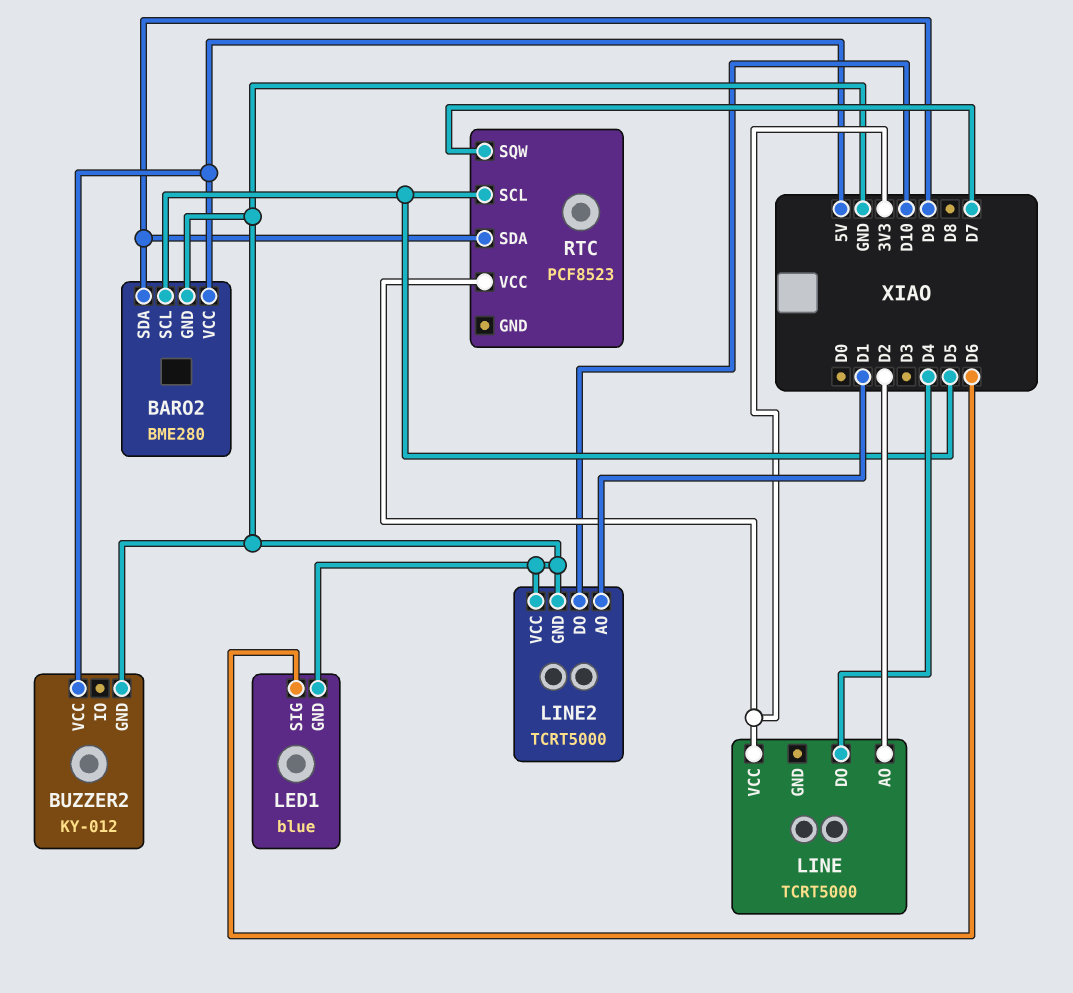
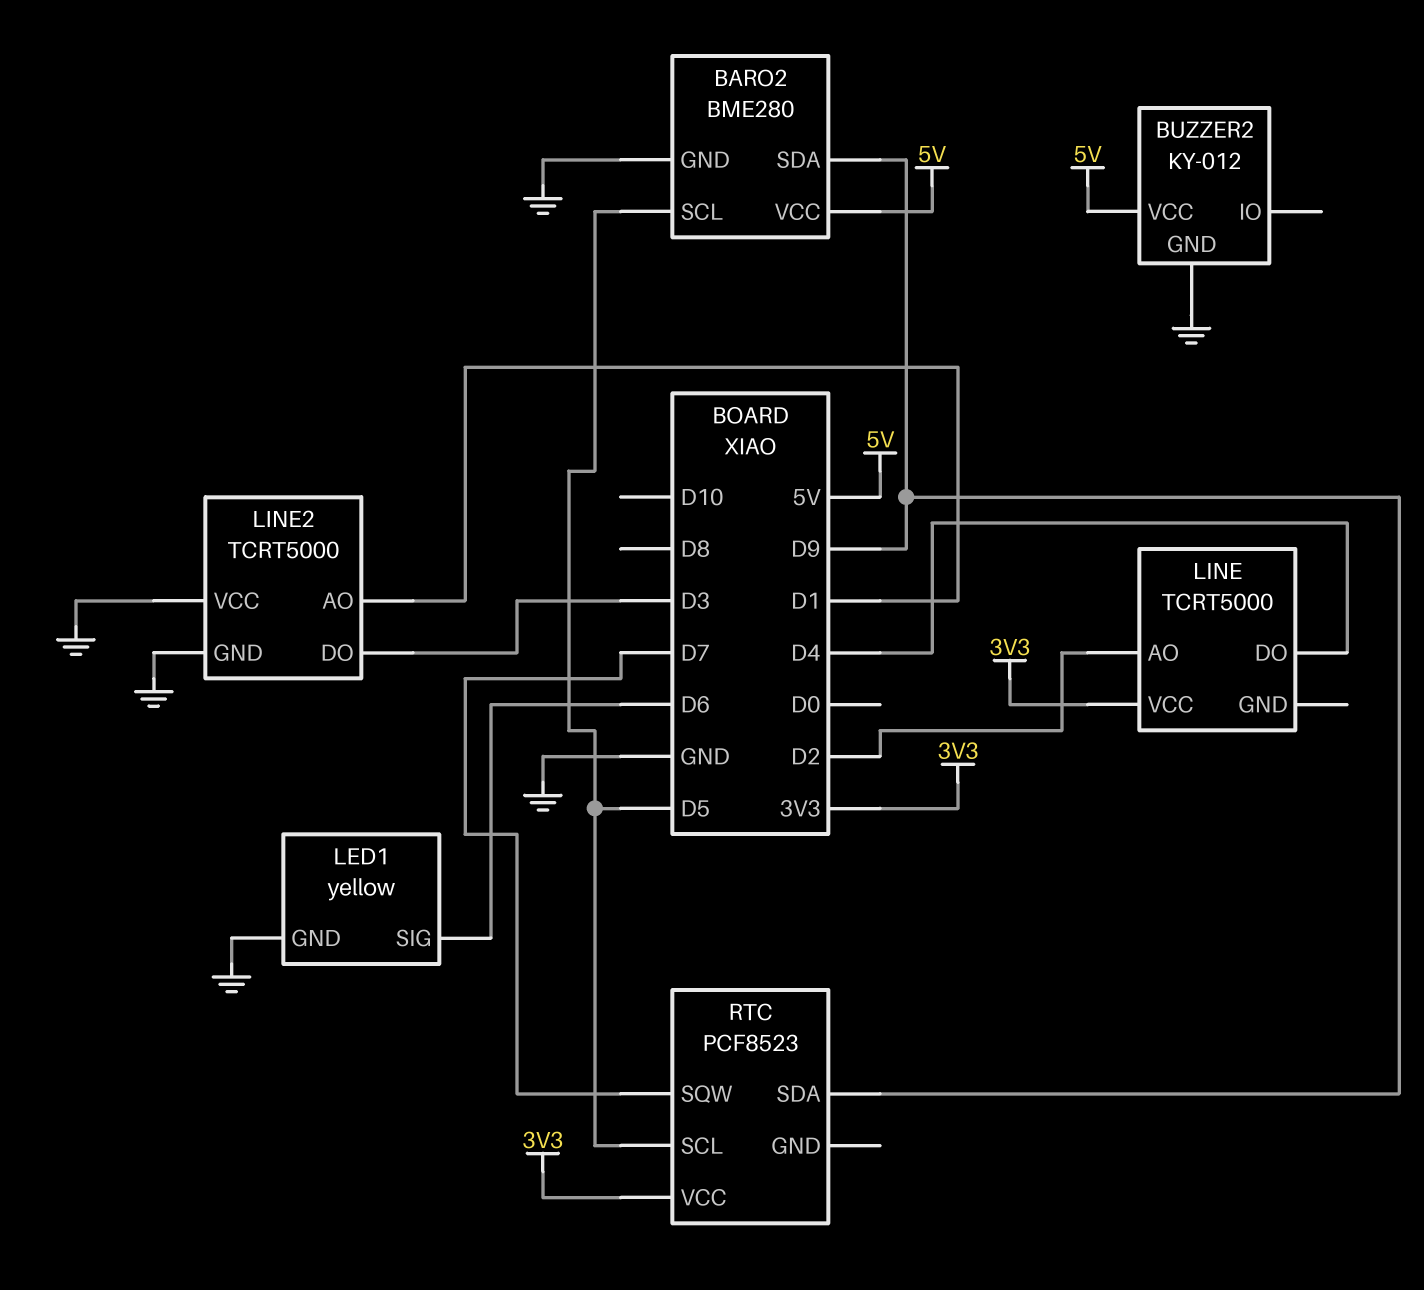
LED1: blue -> yellow
LINE2 pin DO: D10 -> D3

